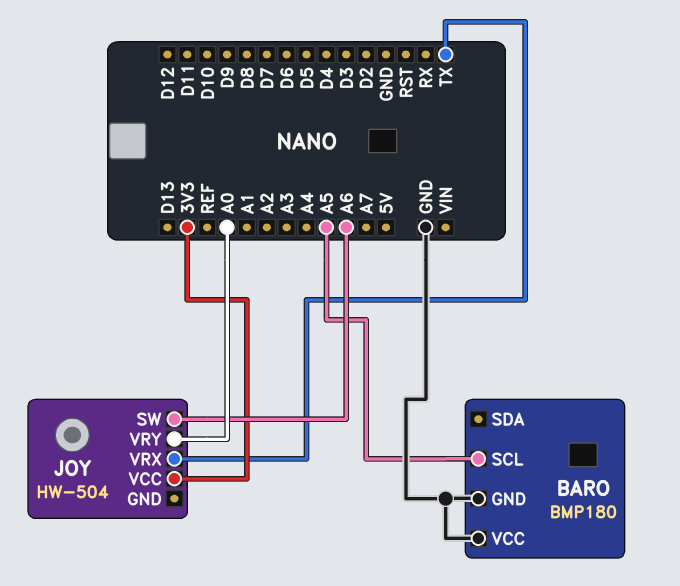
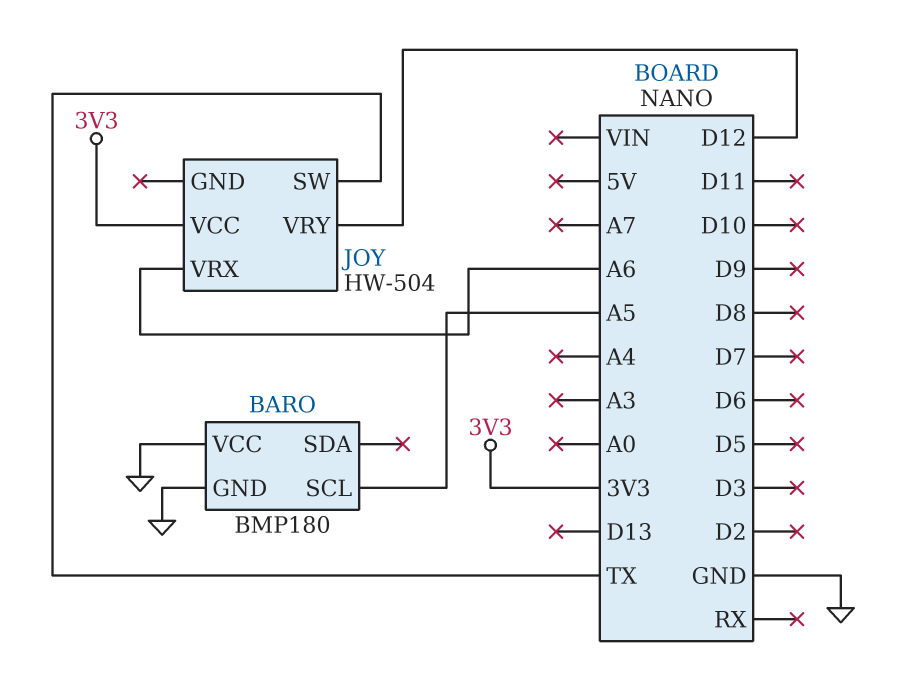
JOY pin SW: A6 -> TX
JOY pin VRX: TX -> A6
JOY pin VRY: A0 -> D12

